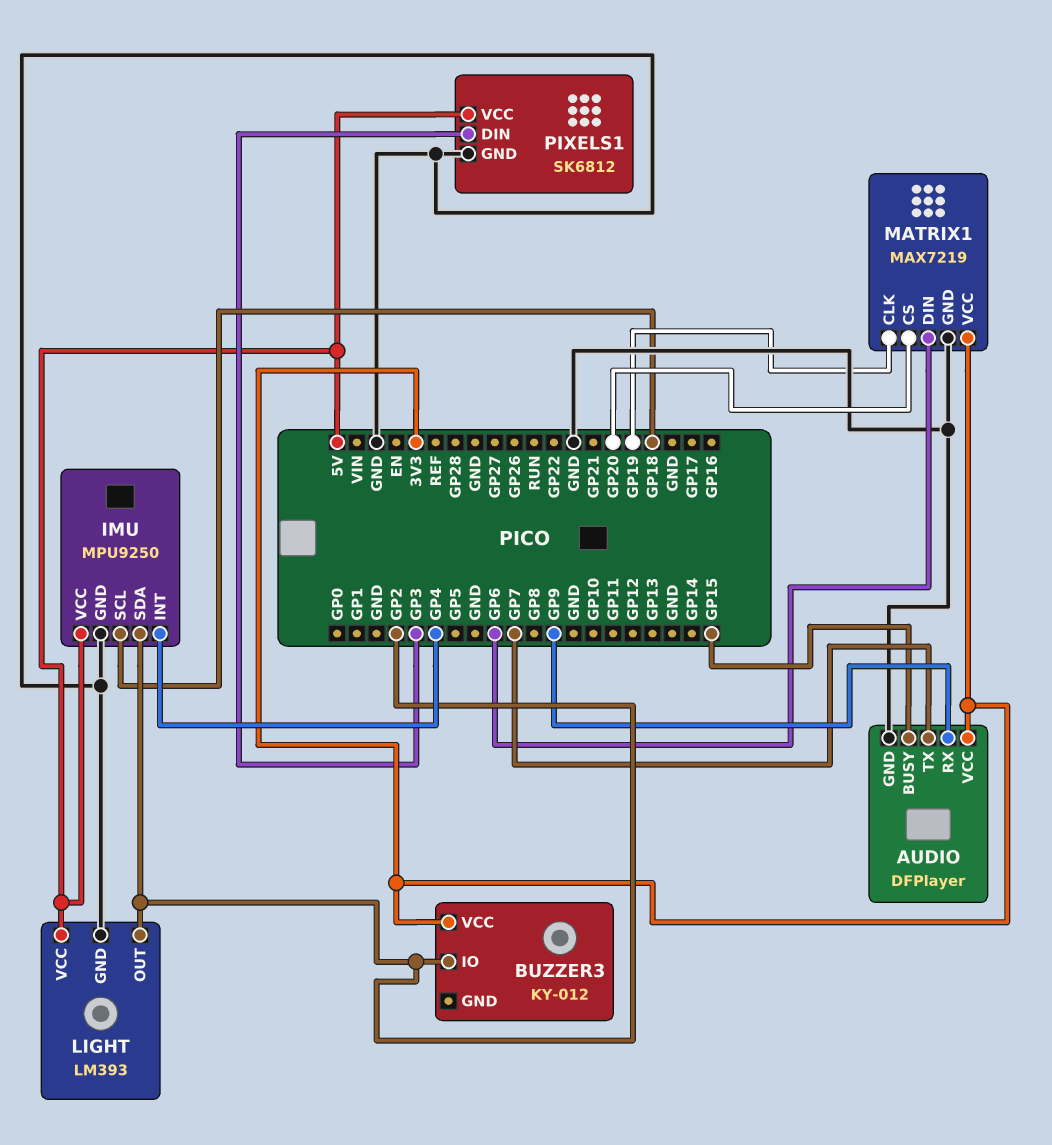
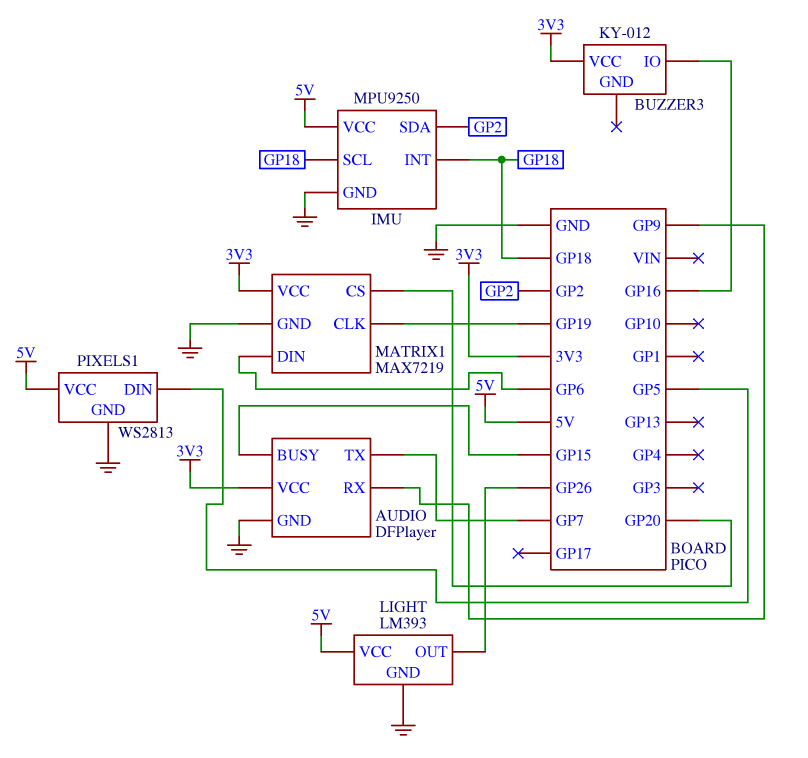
BUZZER3 pin IO: GP2 -> GP16
IMU pin INT: GP4 -> GP18
LIGHT pin OUT: GP2 -> GP26
PIXELS1: SK6812 -> WS2813
PIXELS1 pin DIN: GP3 -> GP5

